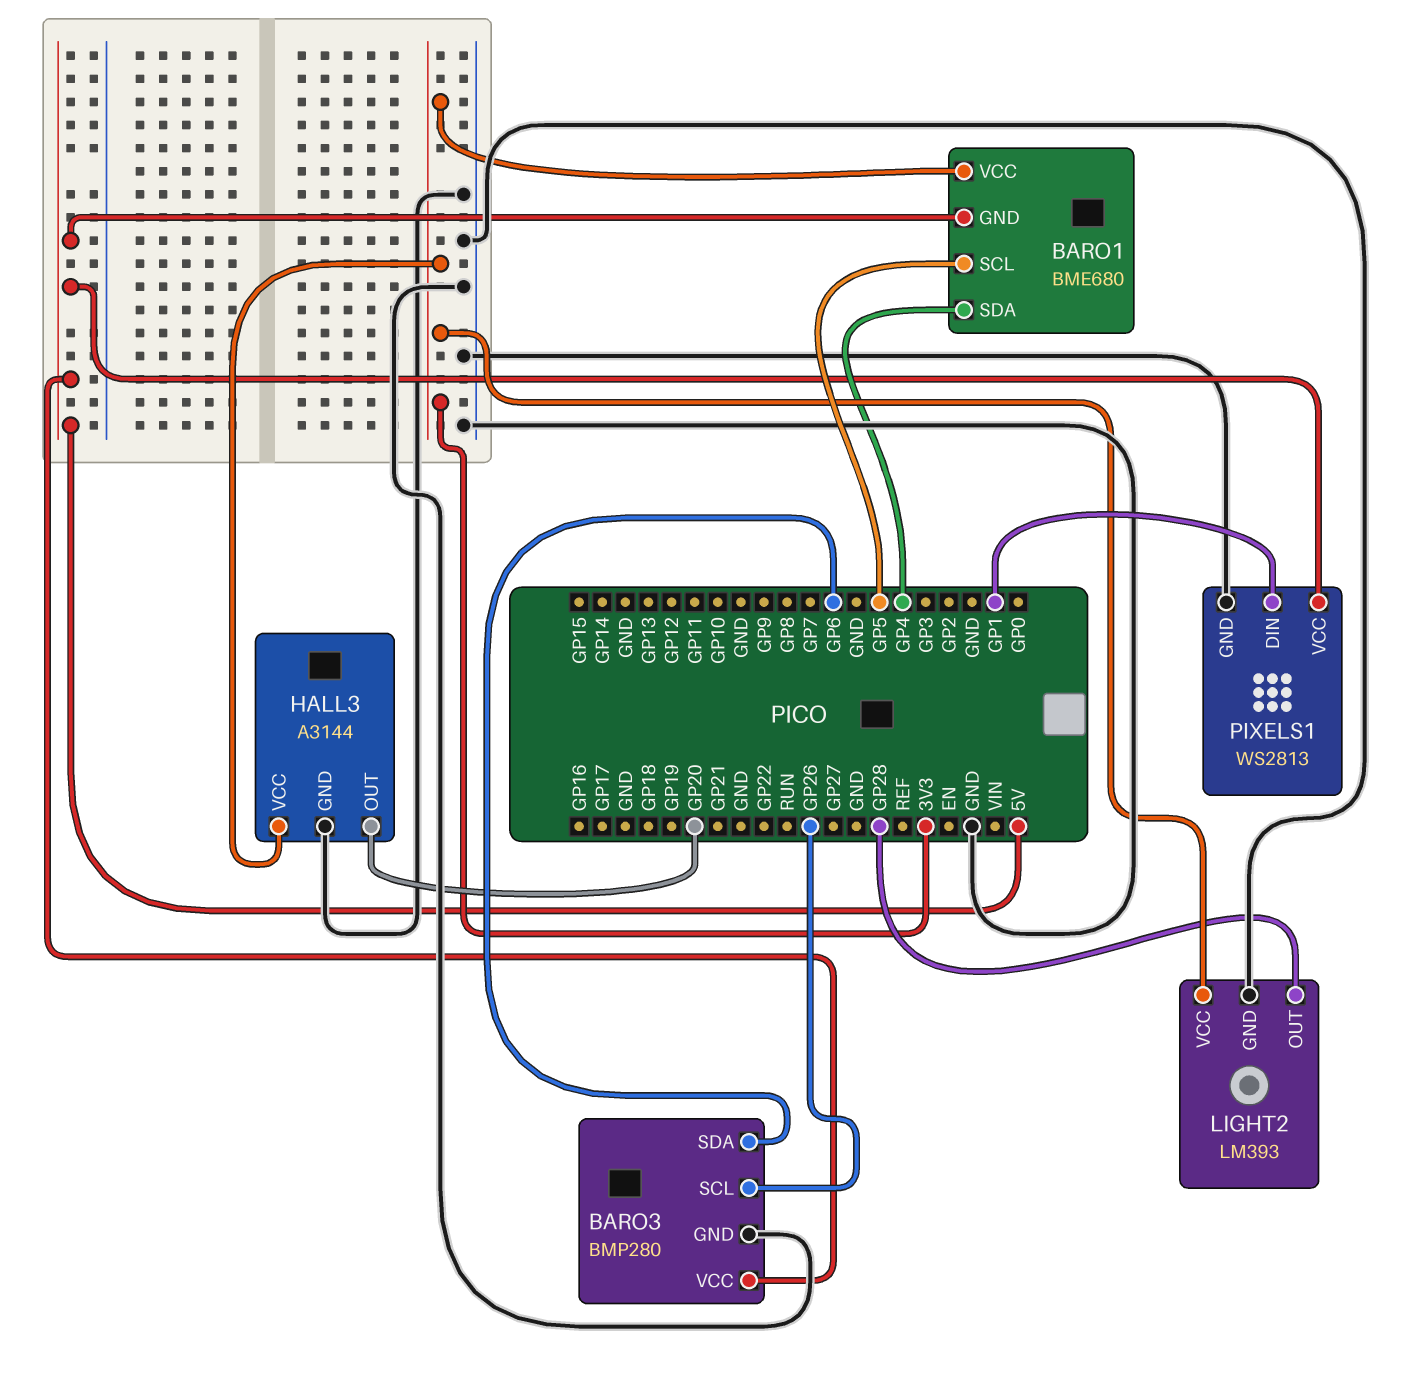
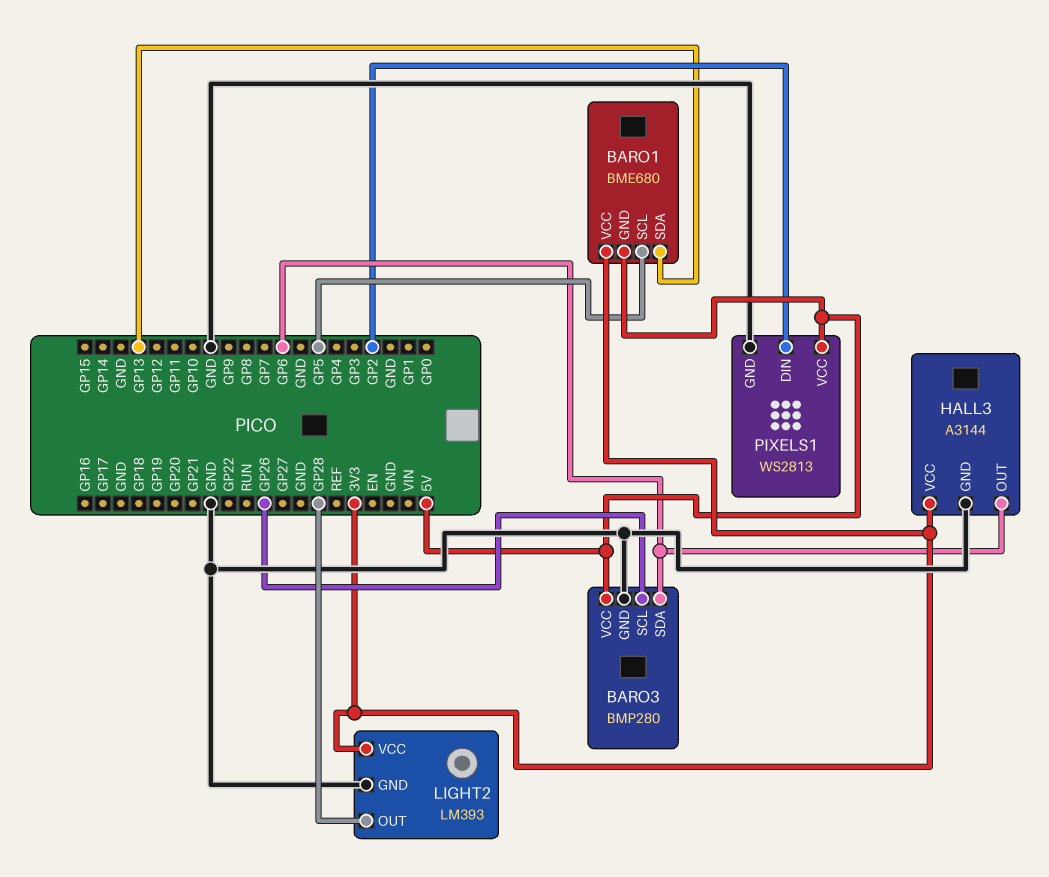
BARO1 pin SDA: GP4 -> GP13
HALL3 pin OUT: GP20 -> GP6
PIXELS1 pin DIN: GP1 -> GP2

